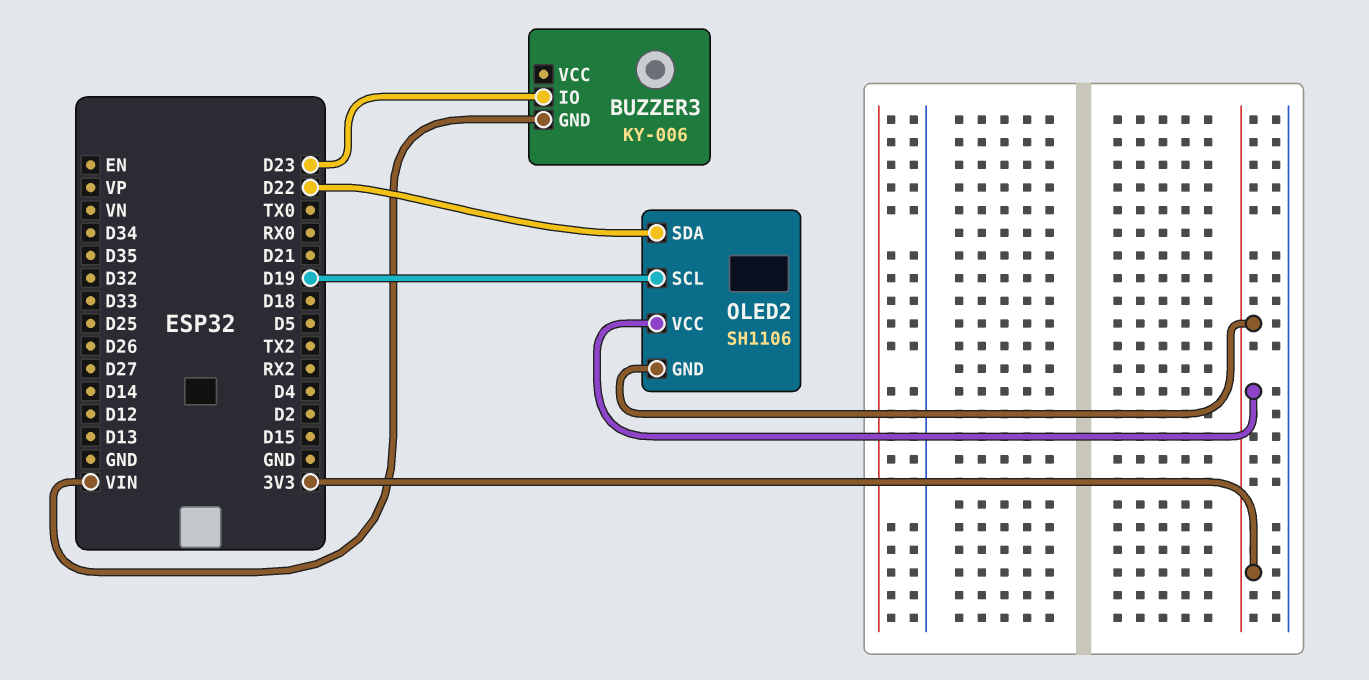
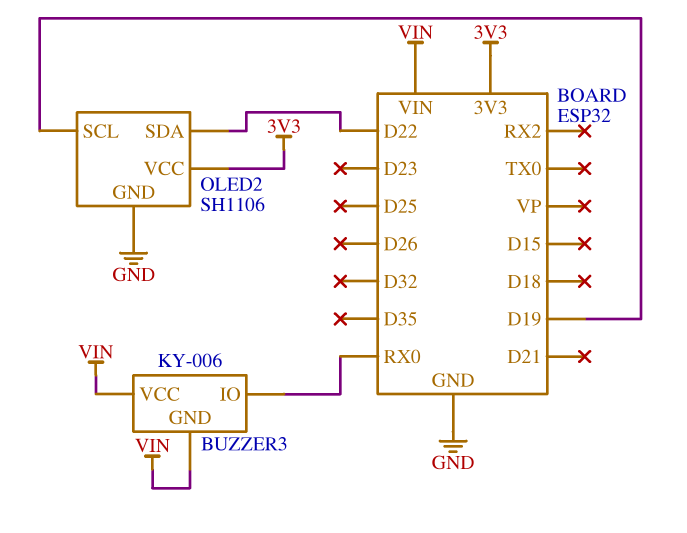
BUZZER3 pin IO: D23 -> RX0
BUZZER3 pin VCC: none -> VIN
OLED2 pin GND: 3V3 -> GND

